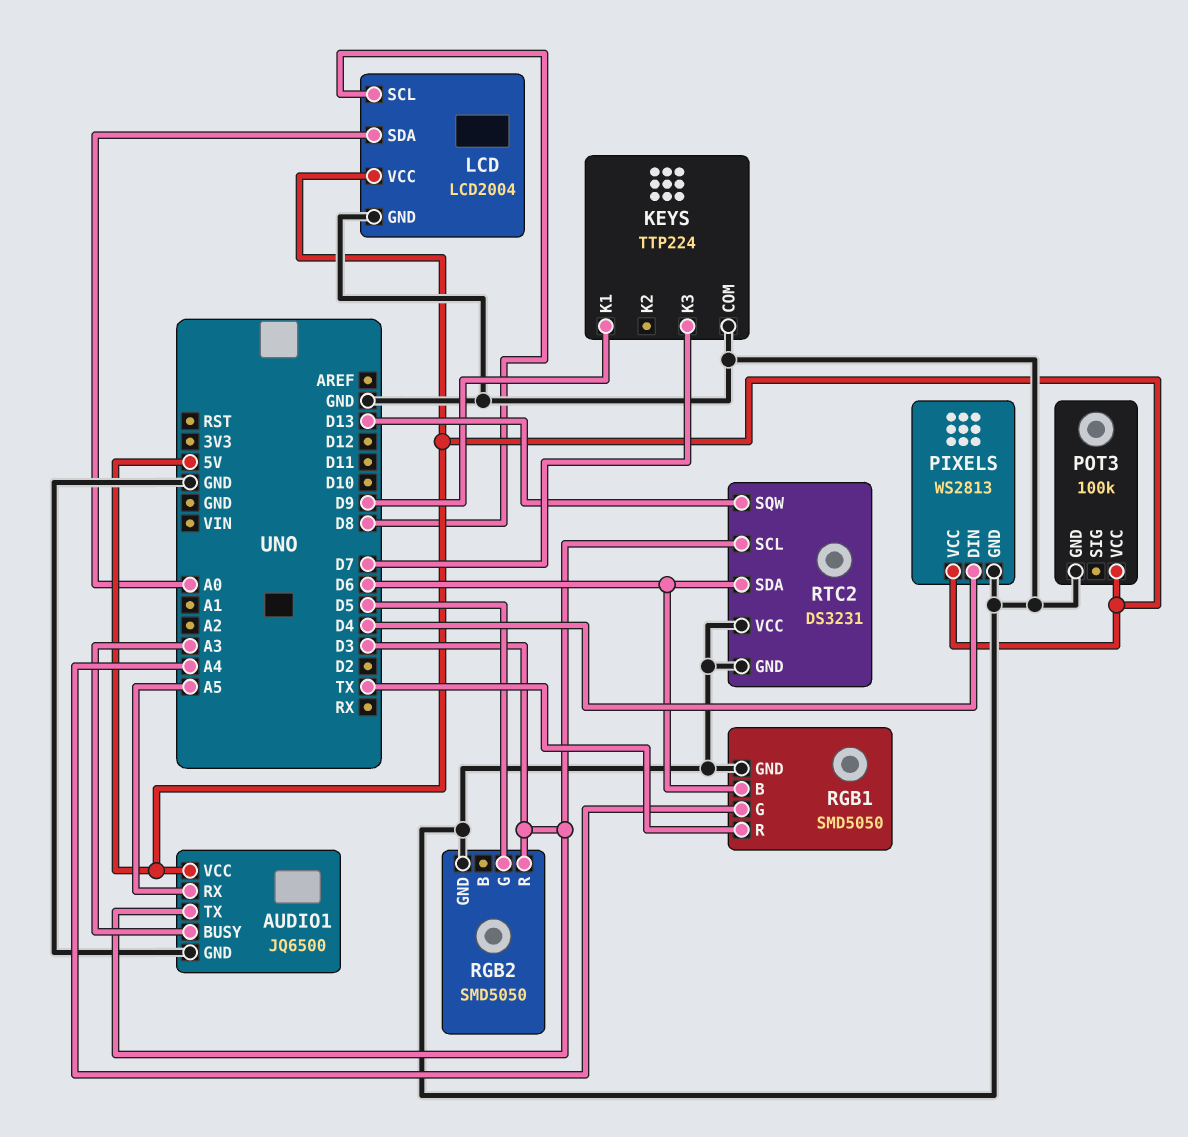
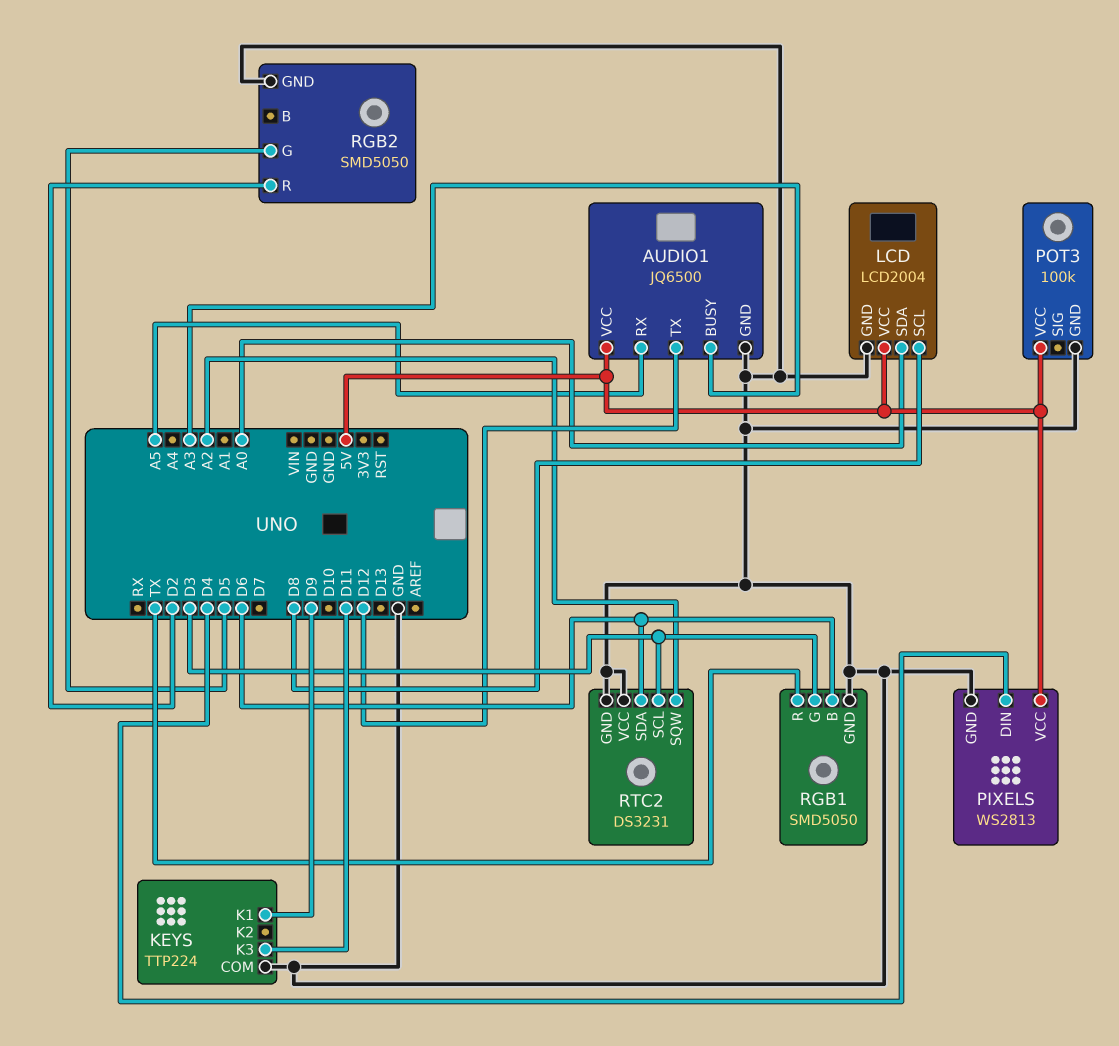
AUDIO1 pin TX: D3 -> D12
KEYS pin K3: D7 -> D11
RGB1 pin G: A4 -> D3
RGB2 pin R: D3 -> D2
RTC2 pin SQW: D13 -> A2

